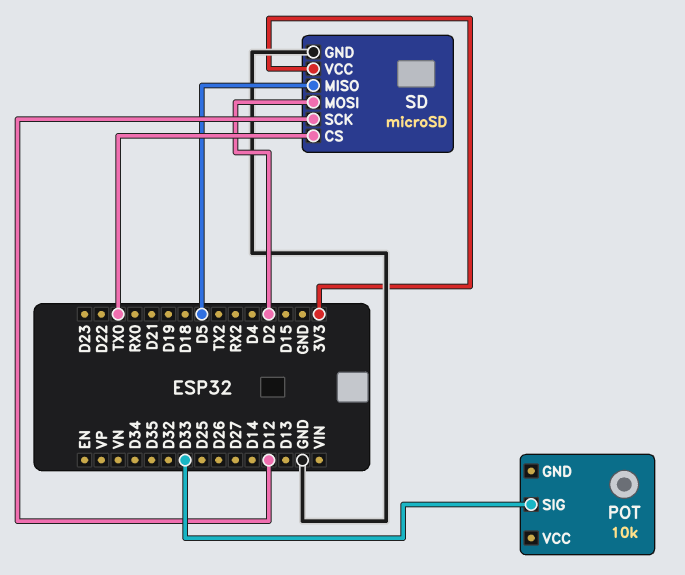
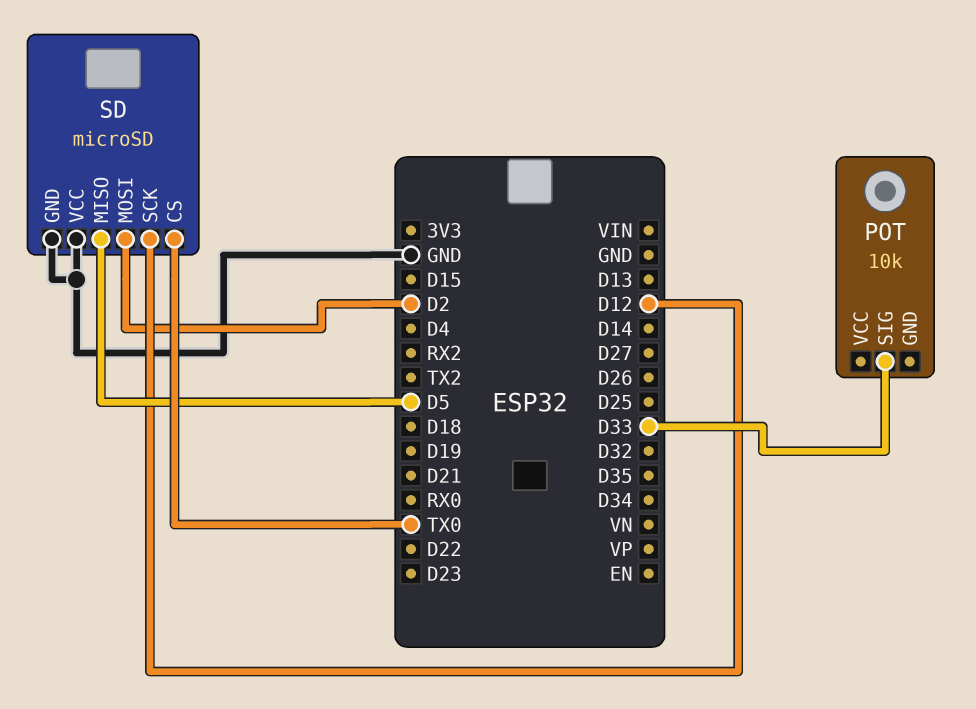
SD pin VCC: 3V3 -> GND

